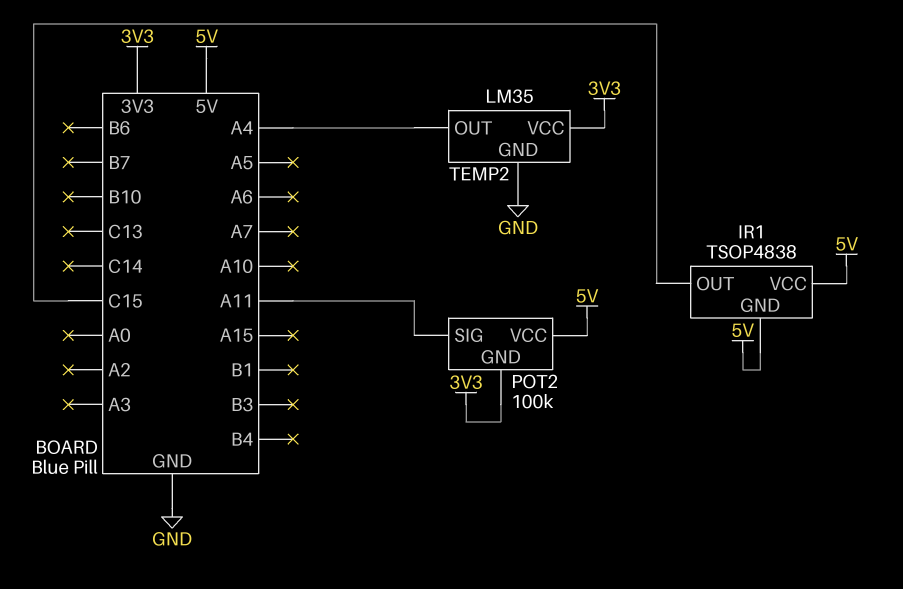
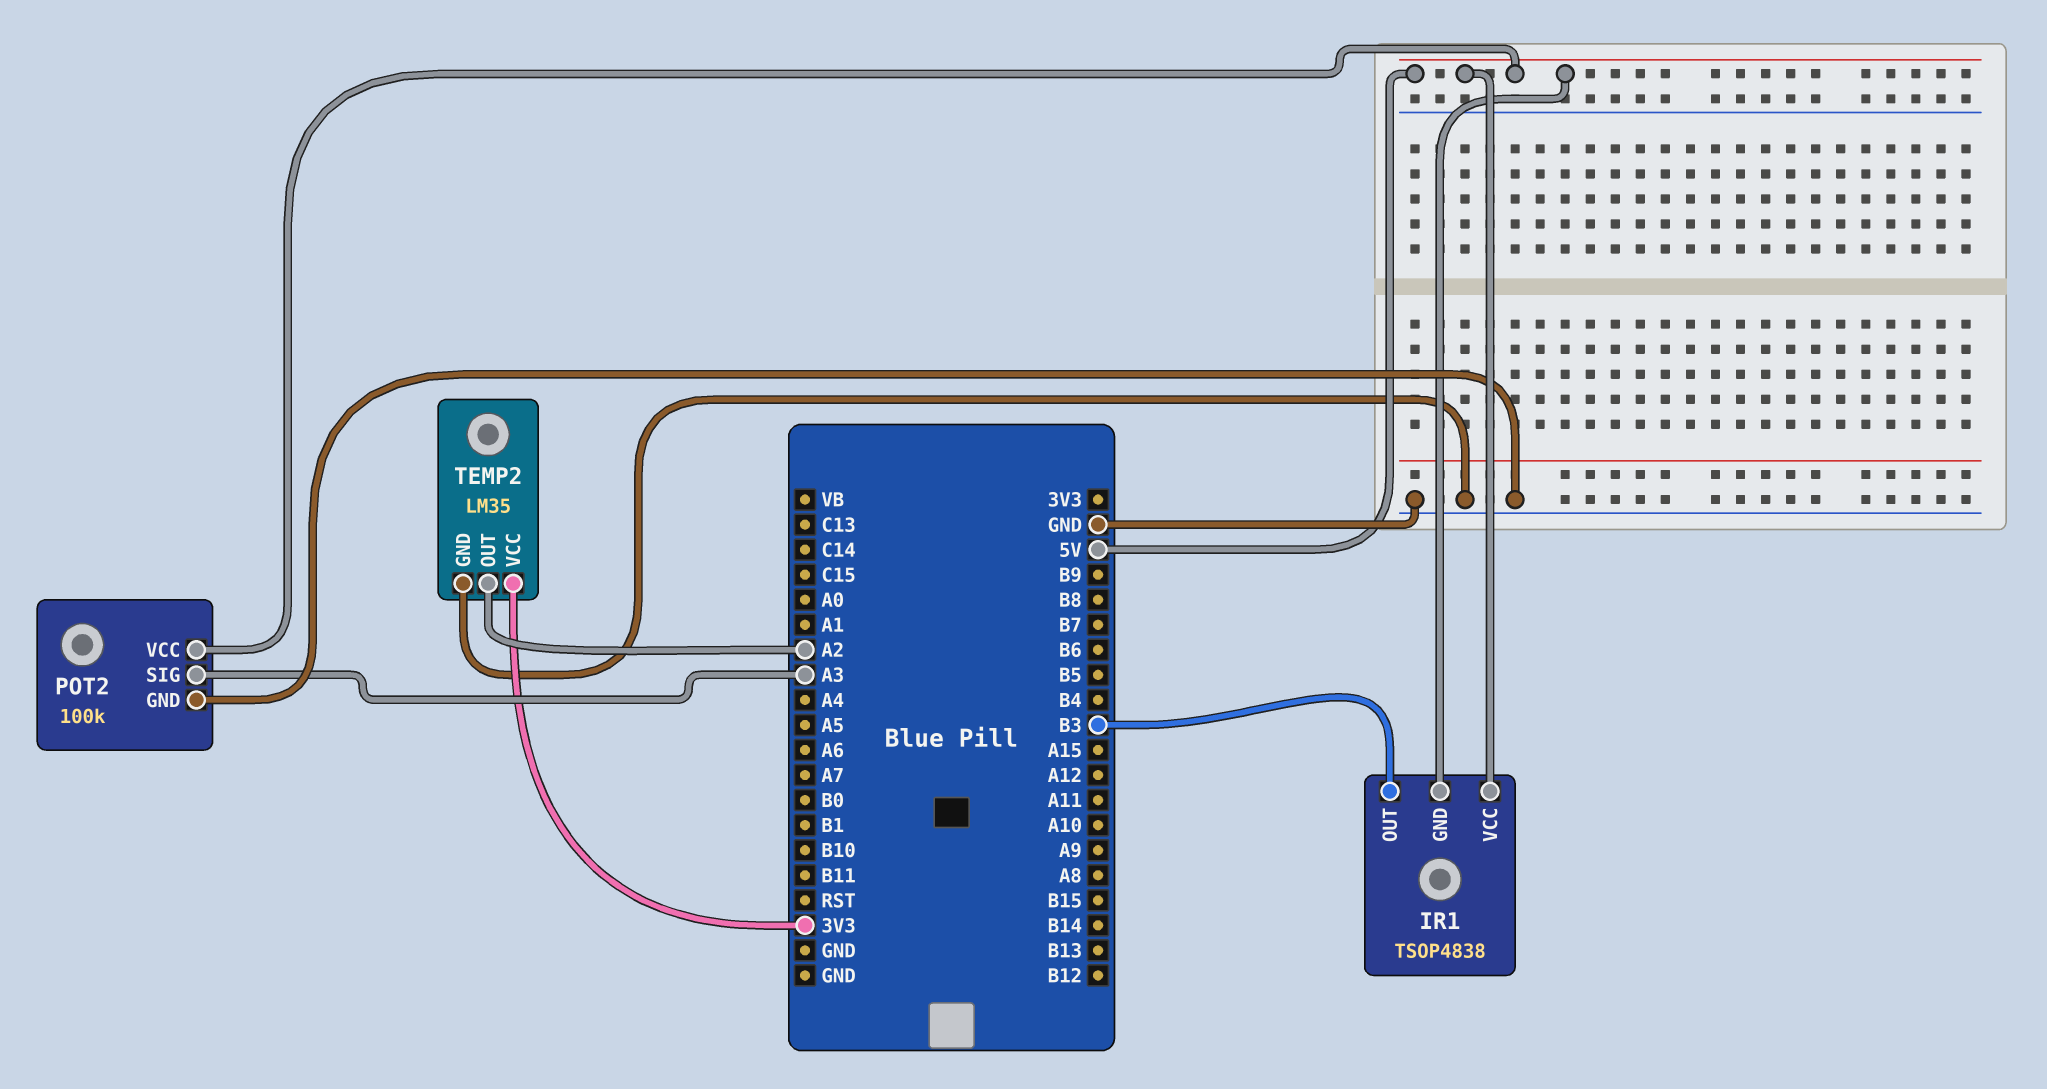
IR1 pin OUT: C15 -> B3
POT2 pin GND: 3V3 -> GND
POT2 pin SIG: A11 -> A3
TEMP2 pin OUT: A4 -> A2

